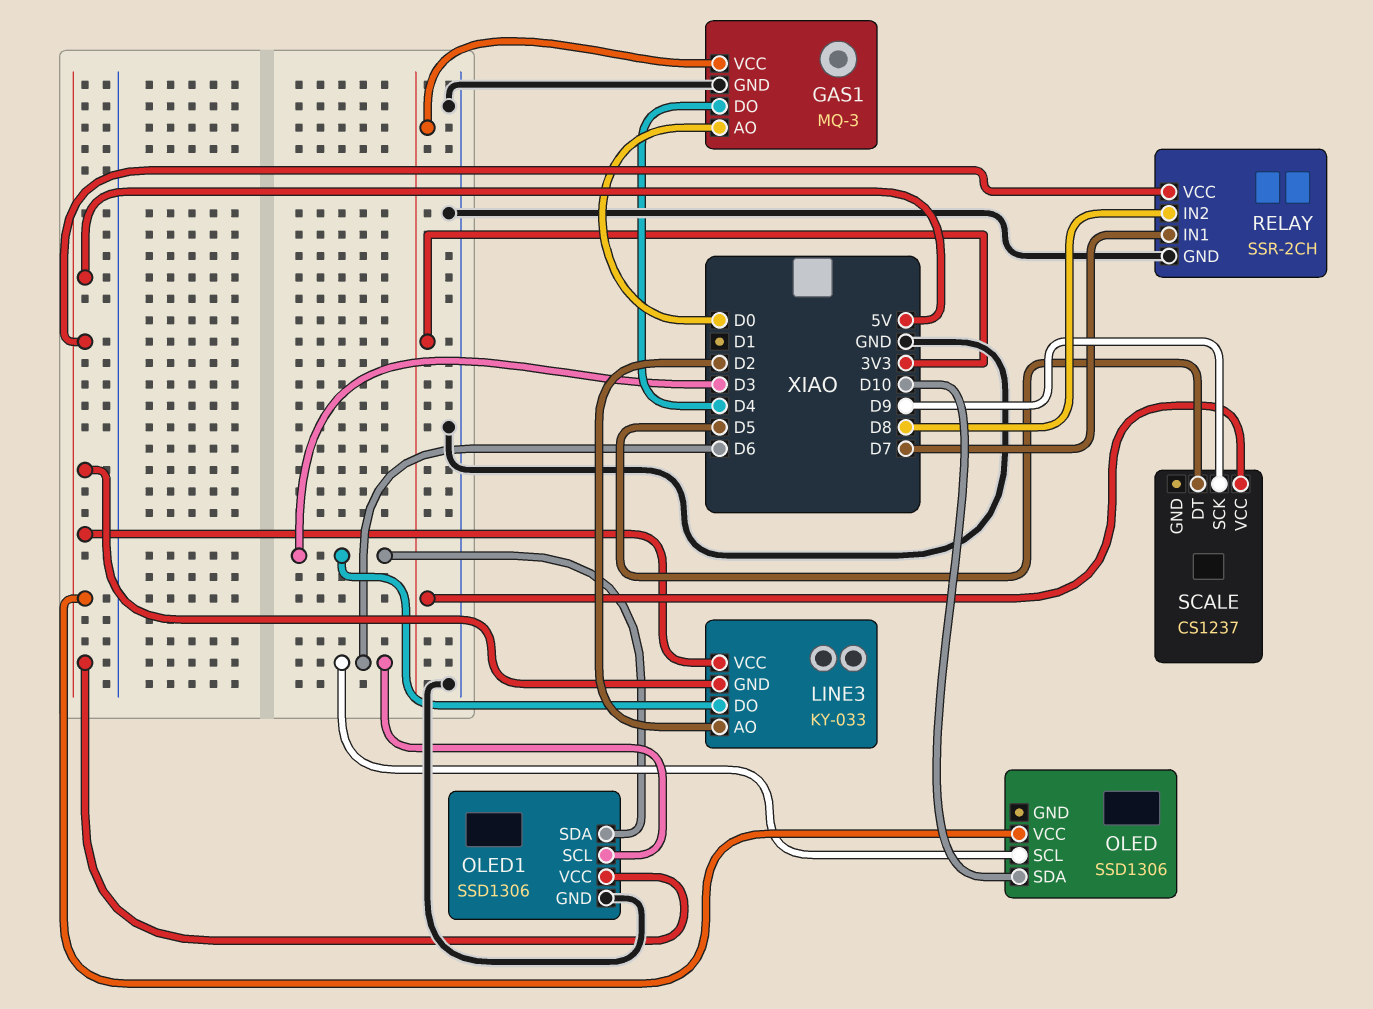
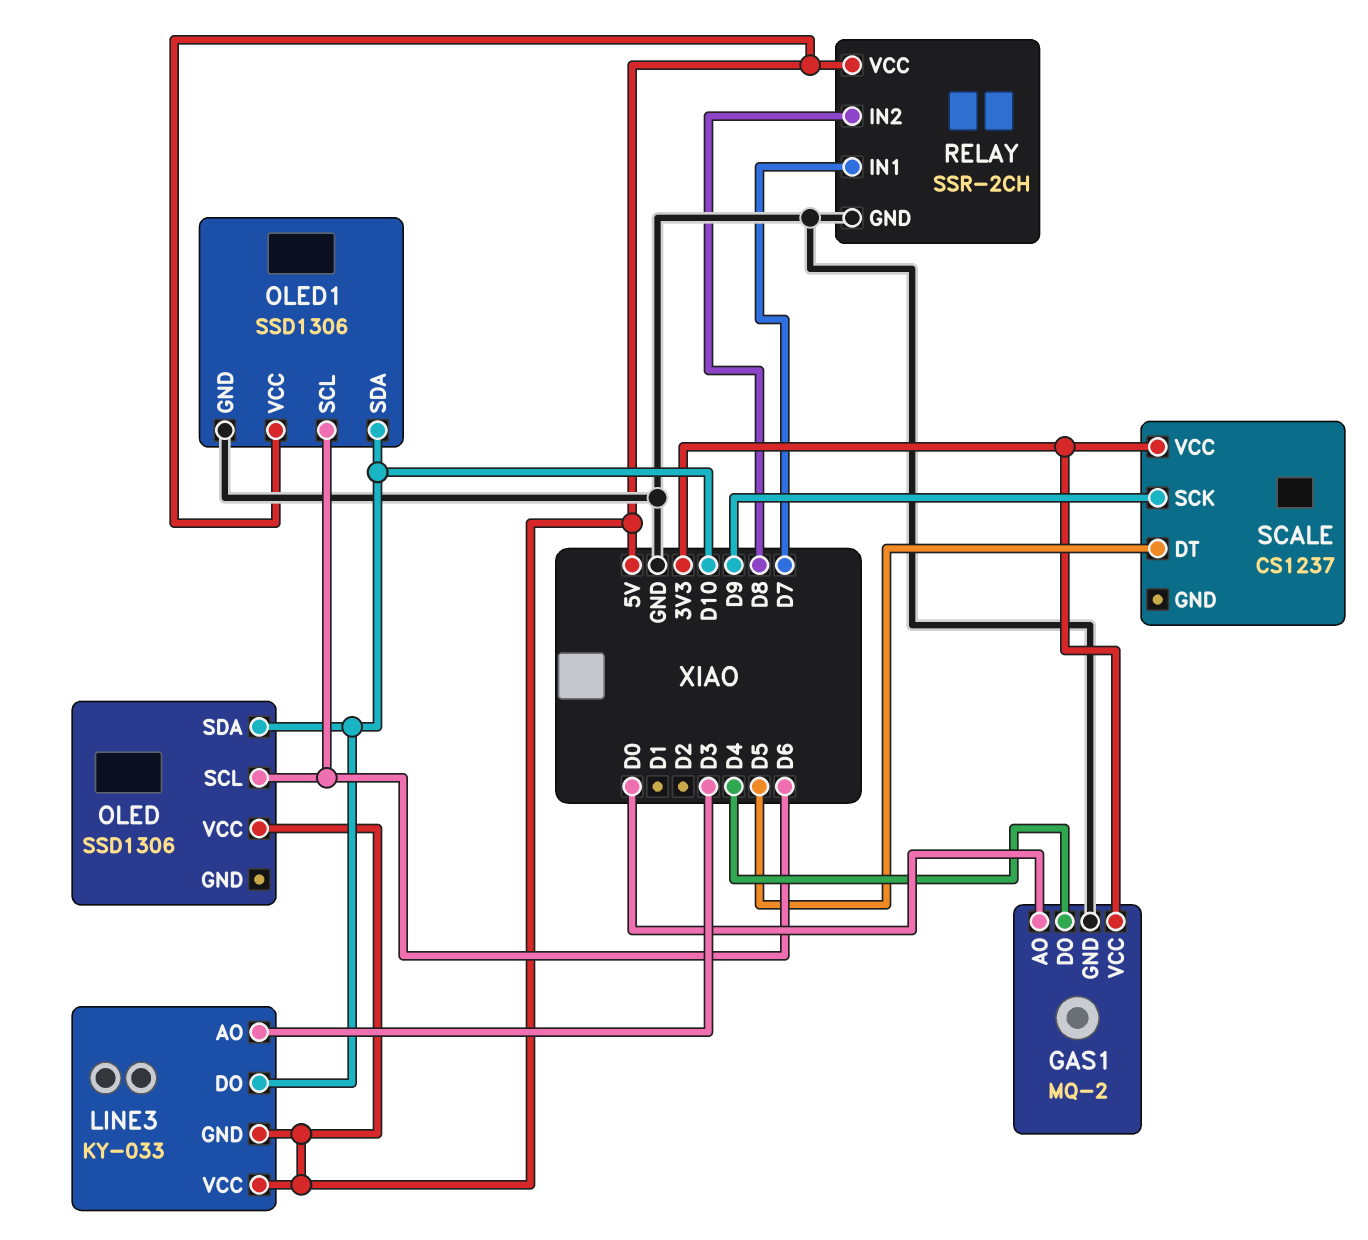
GAS1: MQ-3 -> MQ-2
LINE3 pin AO: D2 -> D3
LINE3 pin DO: D3 -> D10
OLED1 pin SDA: D3 -> D10

